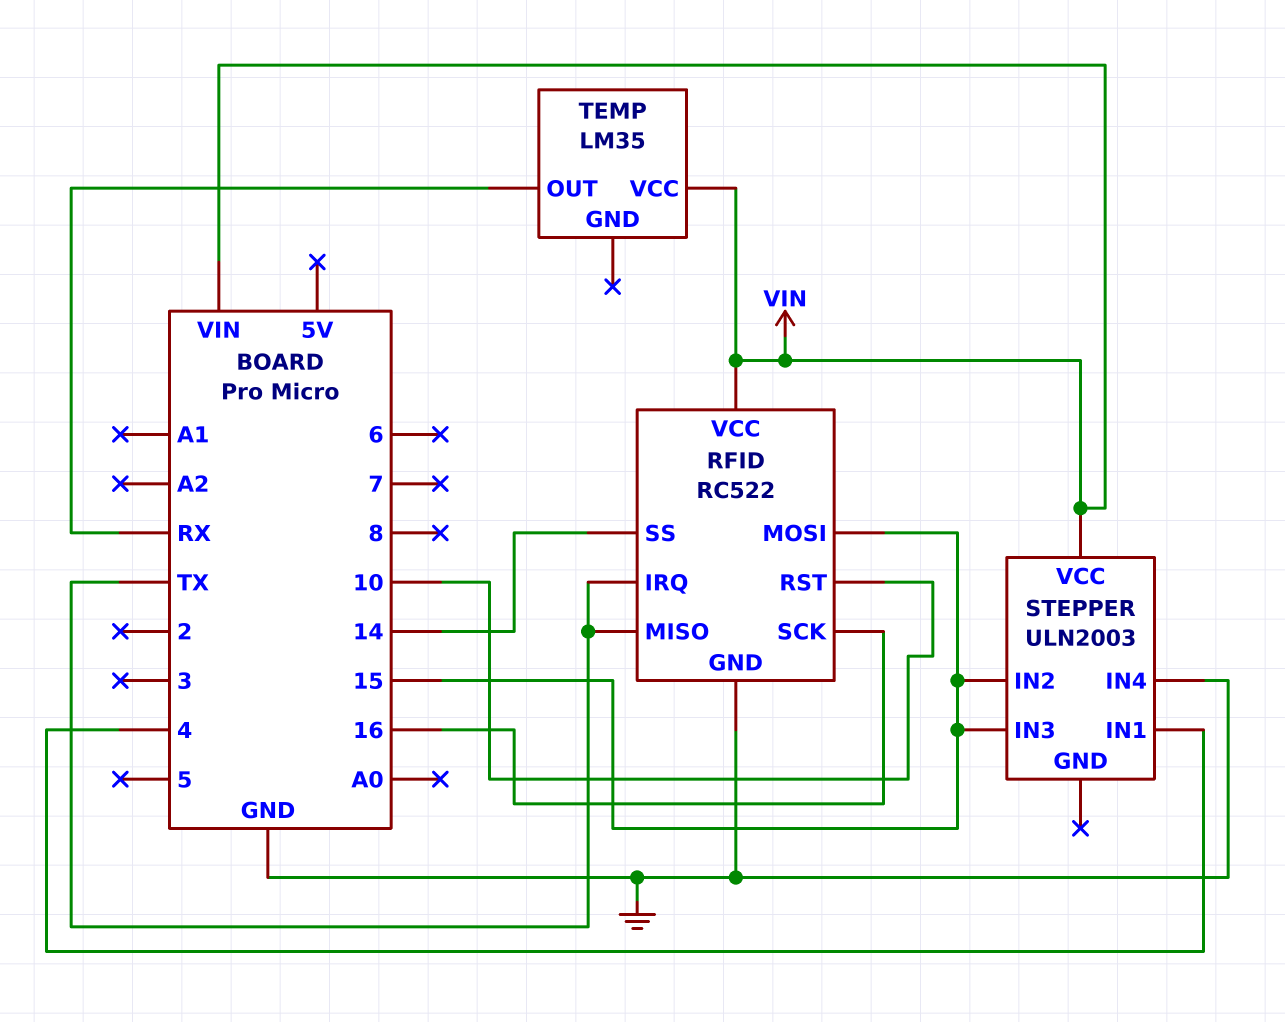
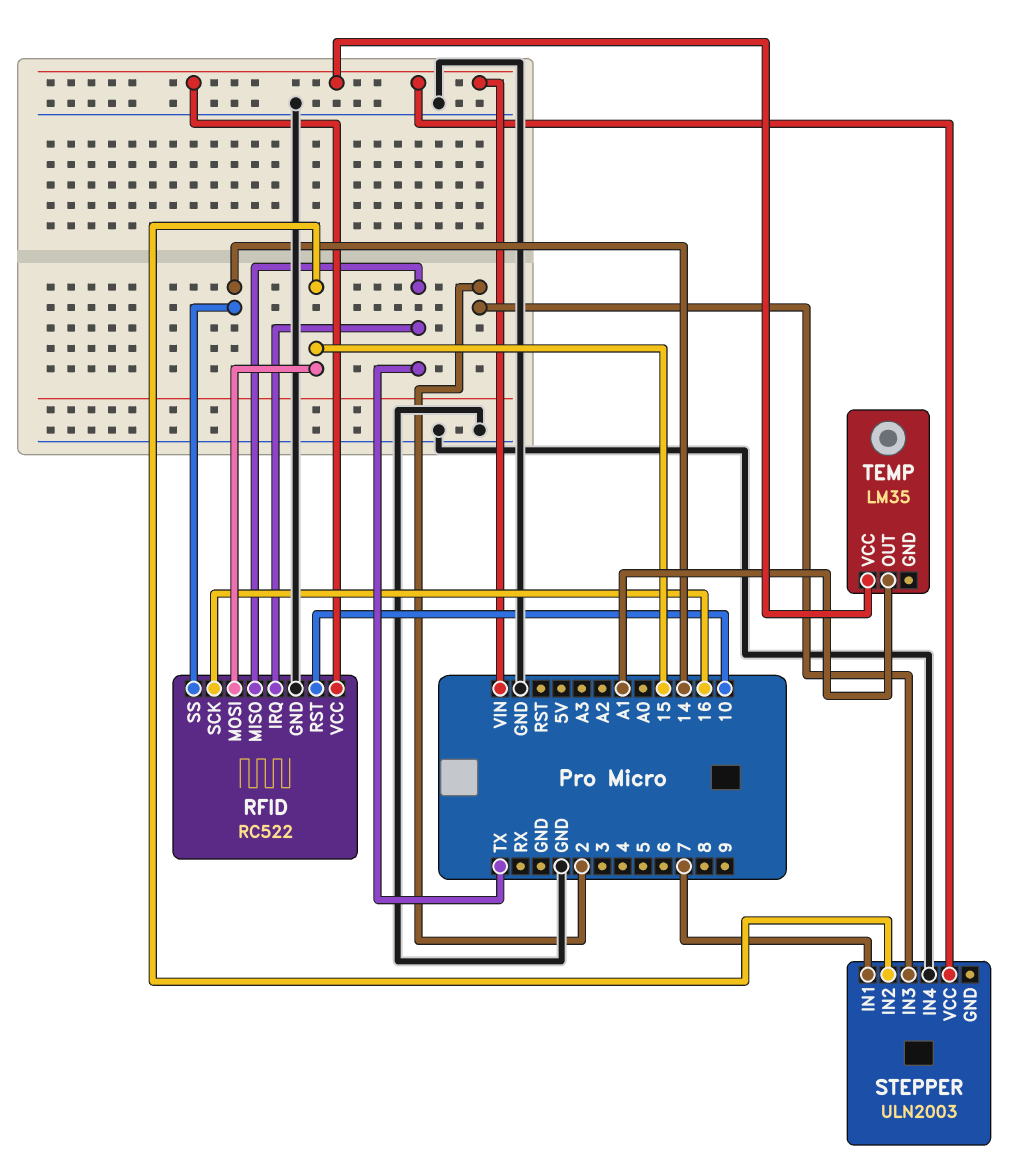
STEPPER pin IN1: 4 -> 7
STEPPER pin IN3: 15 -> 2
TEMP pin OUT: RX -> A1

